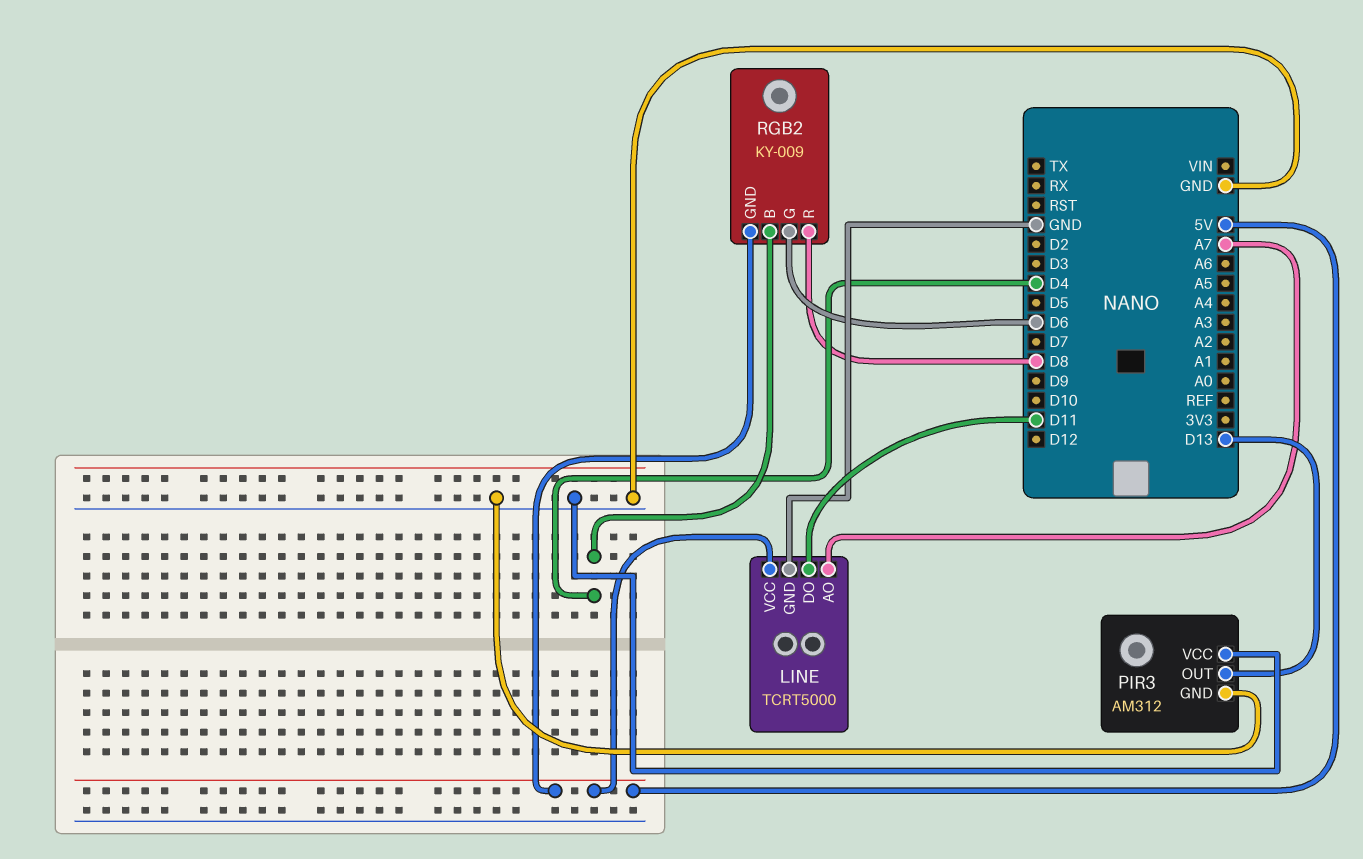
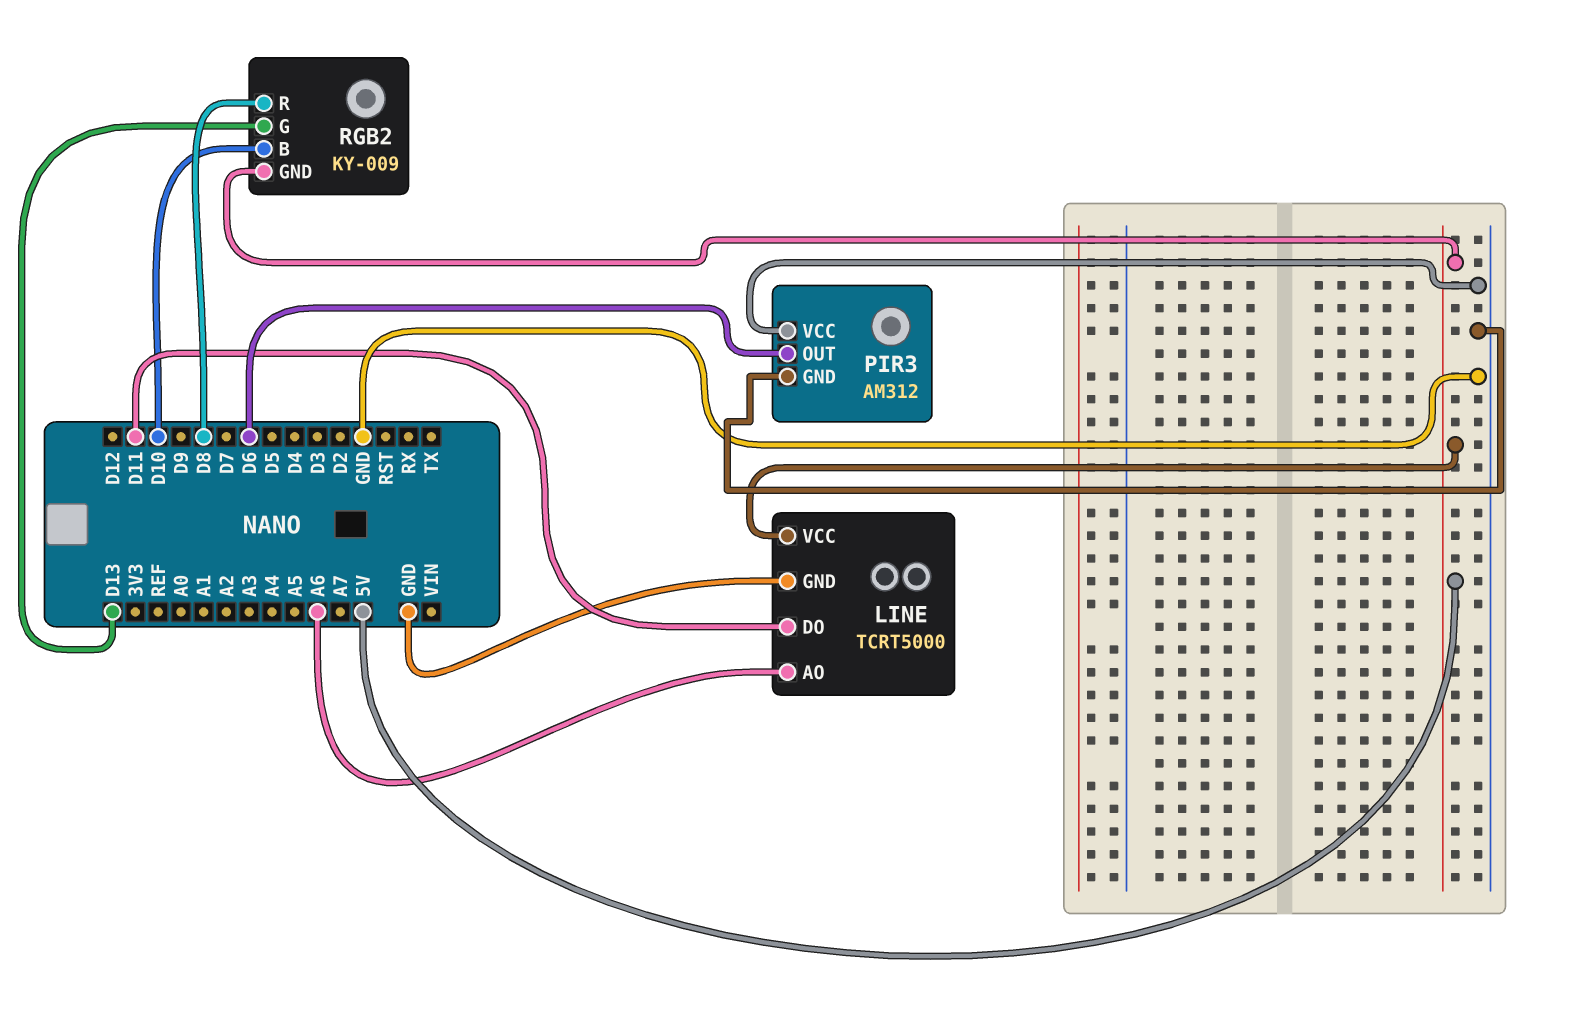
LINE pin AO: A7 -> A6
PIR3 pin OUT: D13 -> D6
RGB2 pin B: D4 -> D10
RGB2 pin G: D6 -> D13

